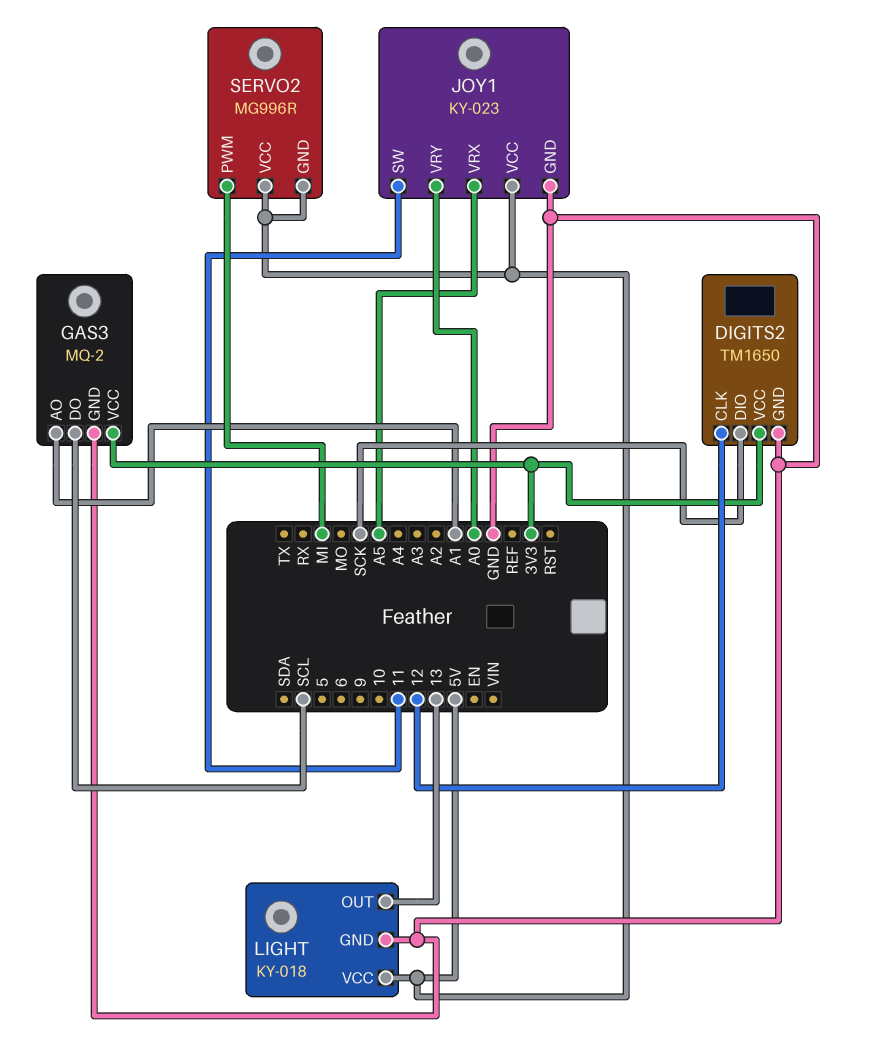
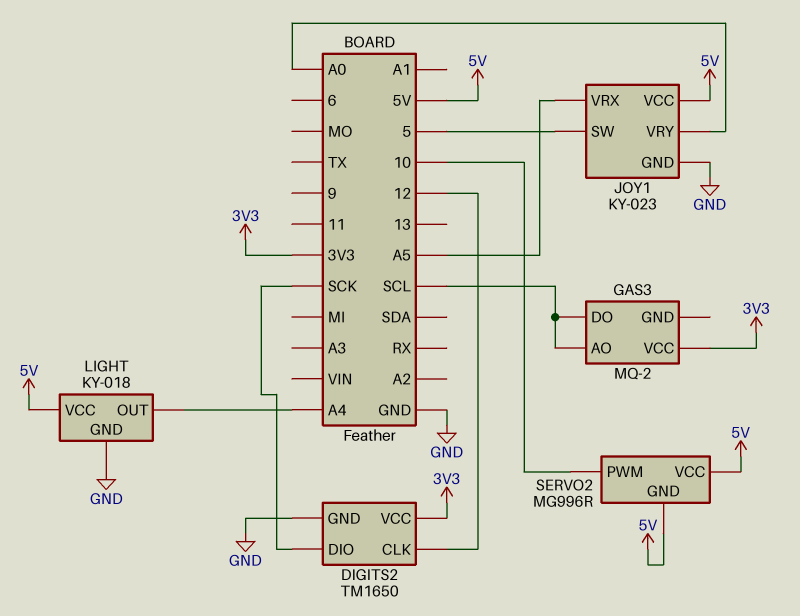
GAS3 pin AO: A1 -> SCL
GAS3 pin GND: GND -> none
JOY1 pin SW: 11 -> 5
LIGHT pin OUT: 13 -> A4
SERVO2 pin PWM: MI -> 10

